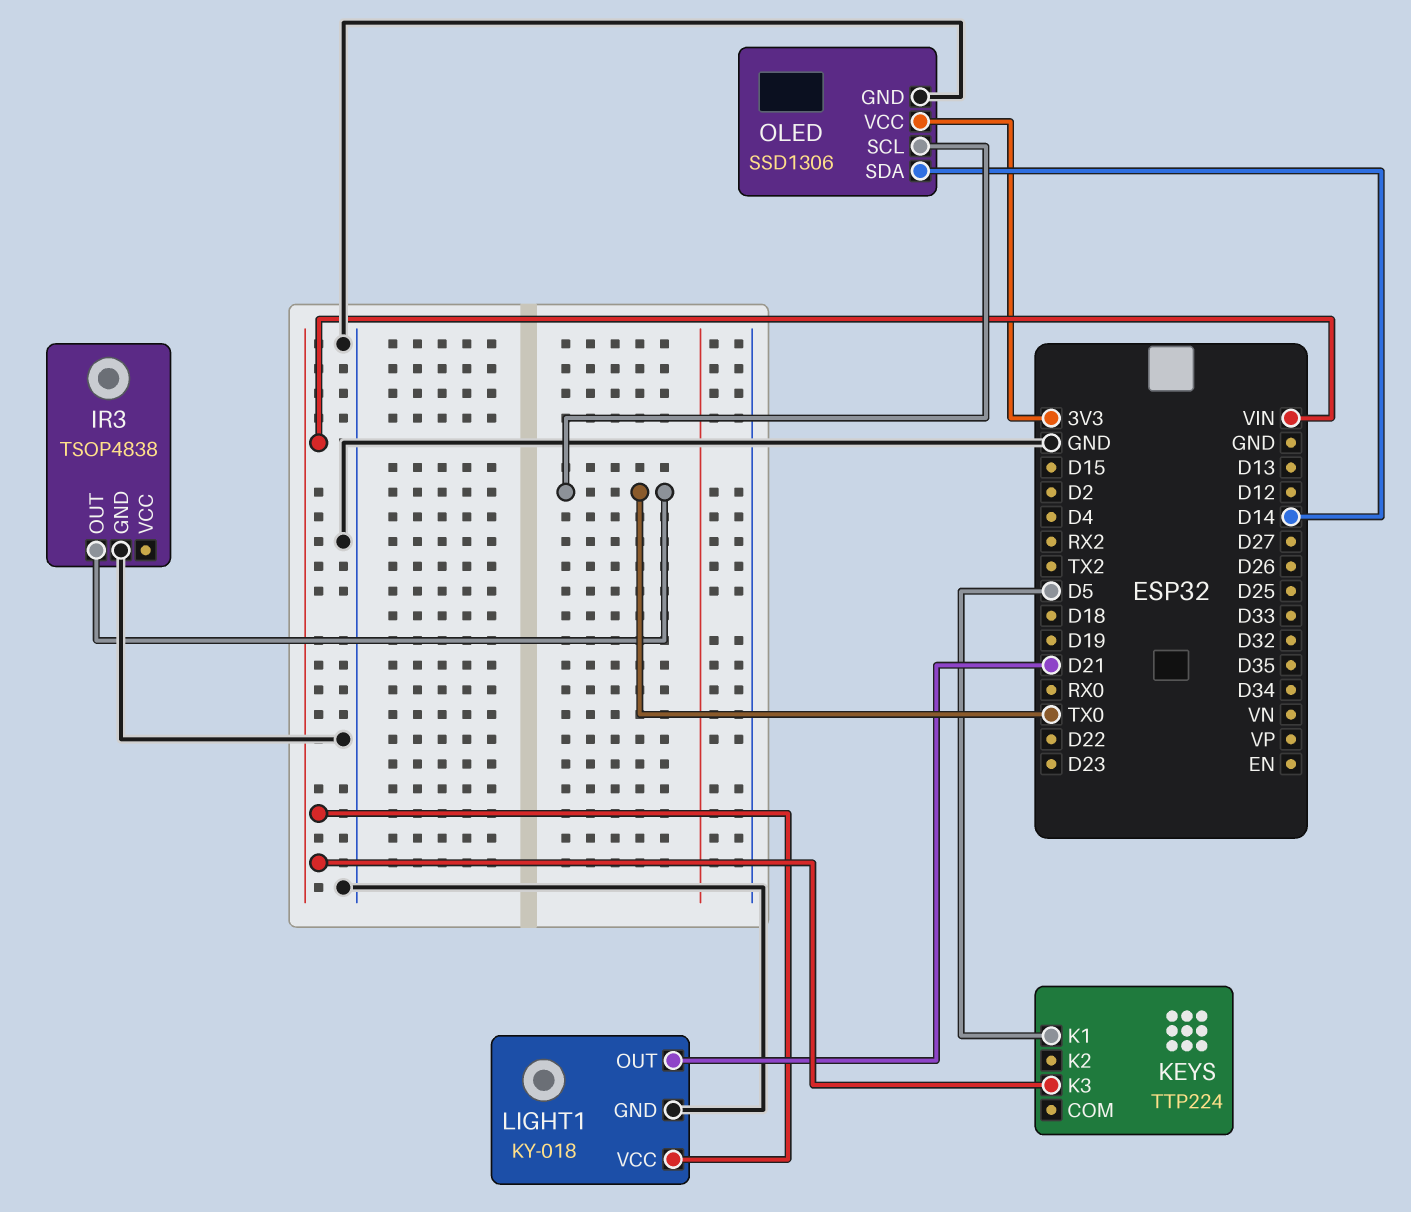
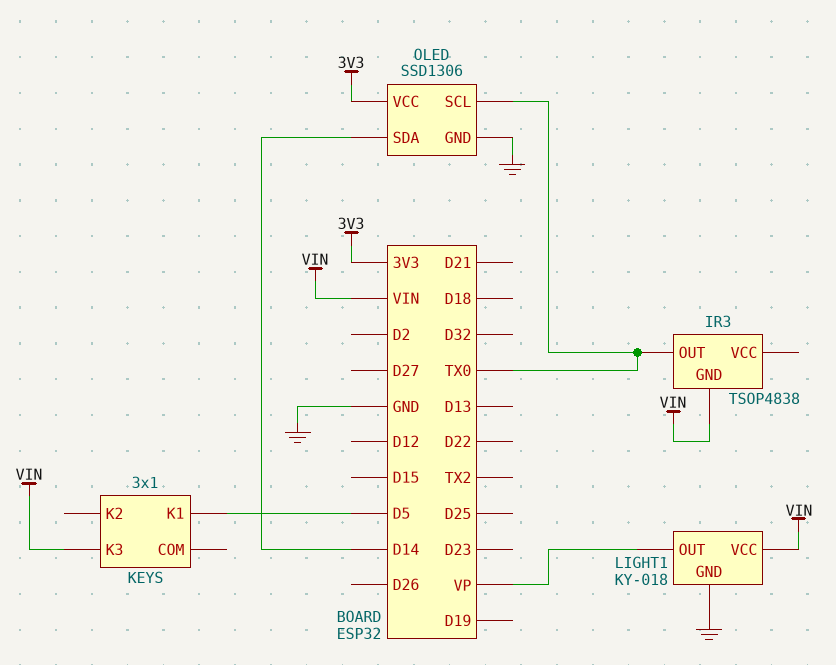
IR3 pin GND: GND -> VIN
KEYS: TTP224 -> 3x1
LIGHT1 pin OUT: D21 -> VP

